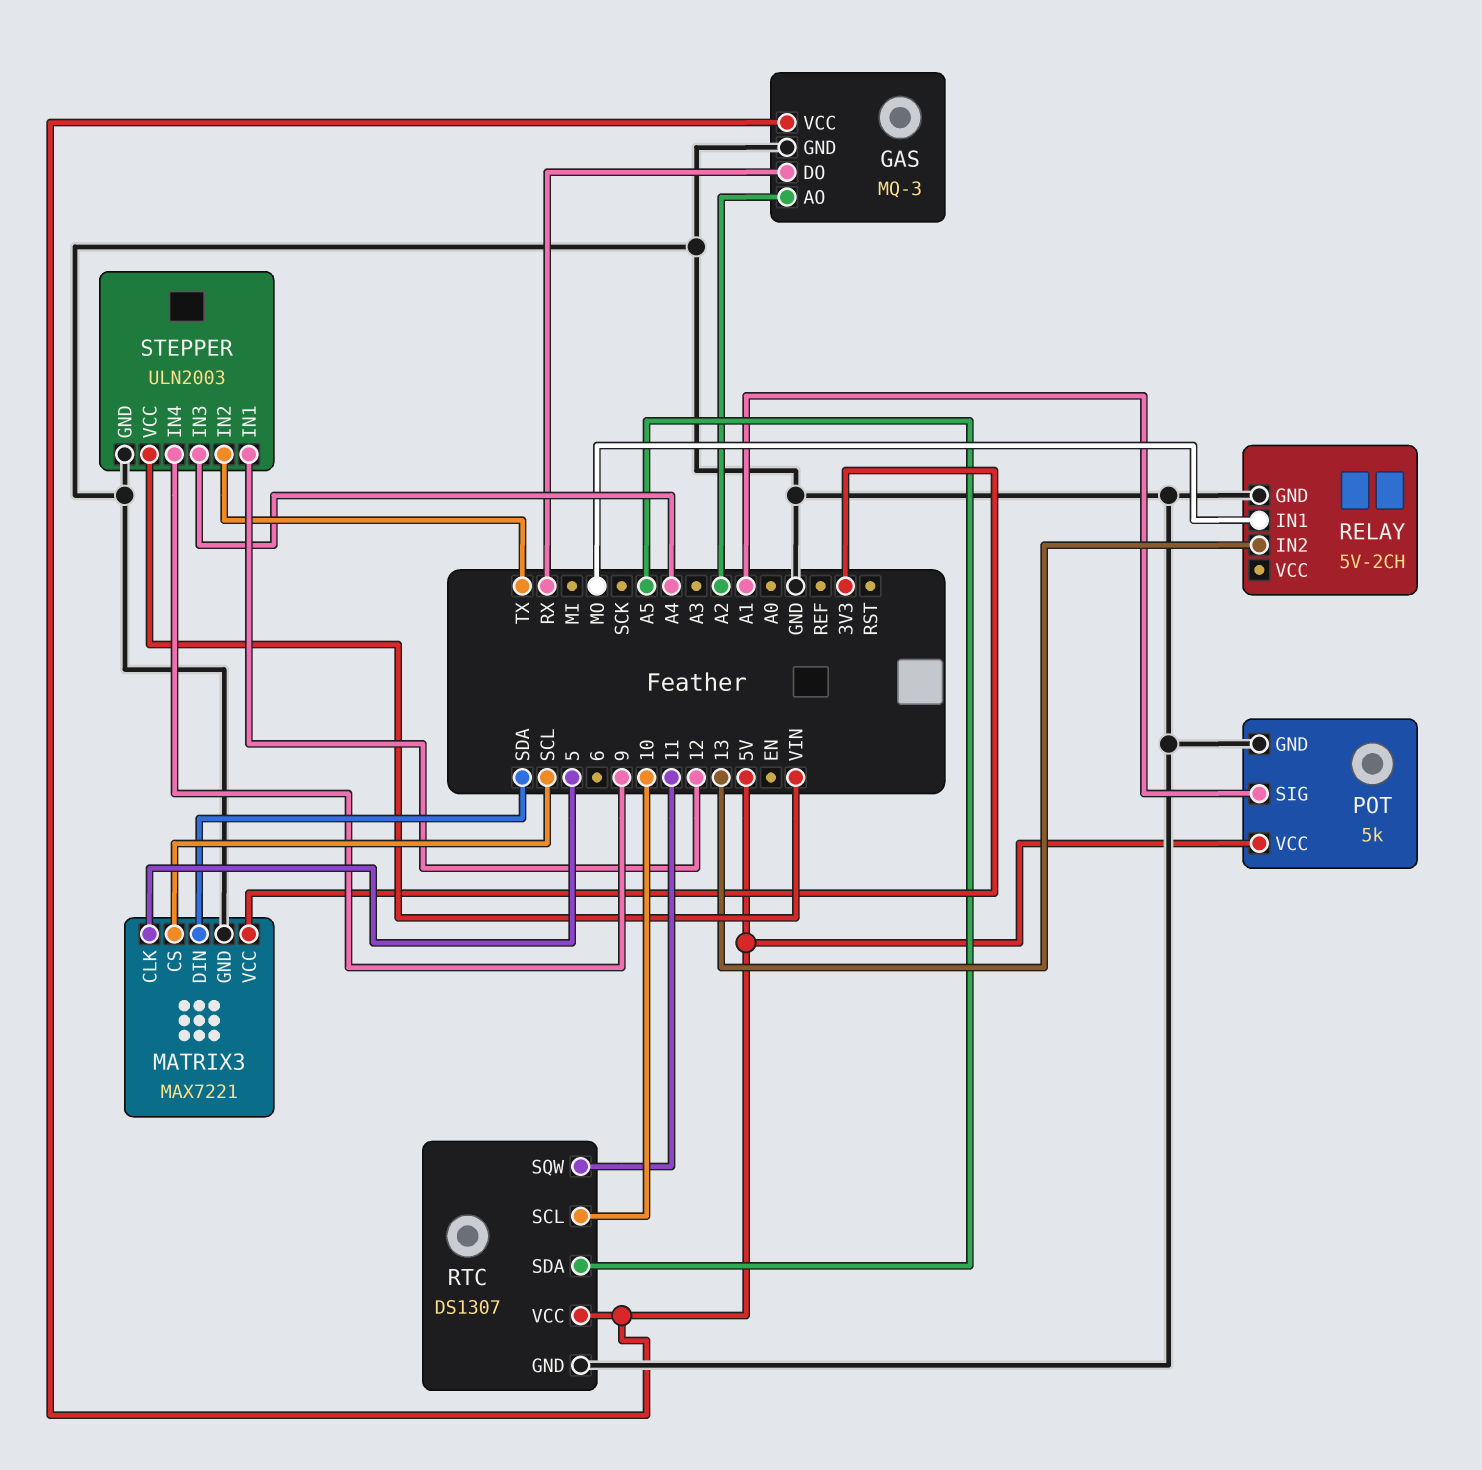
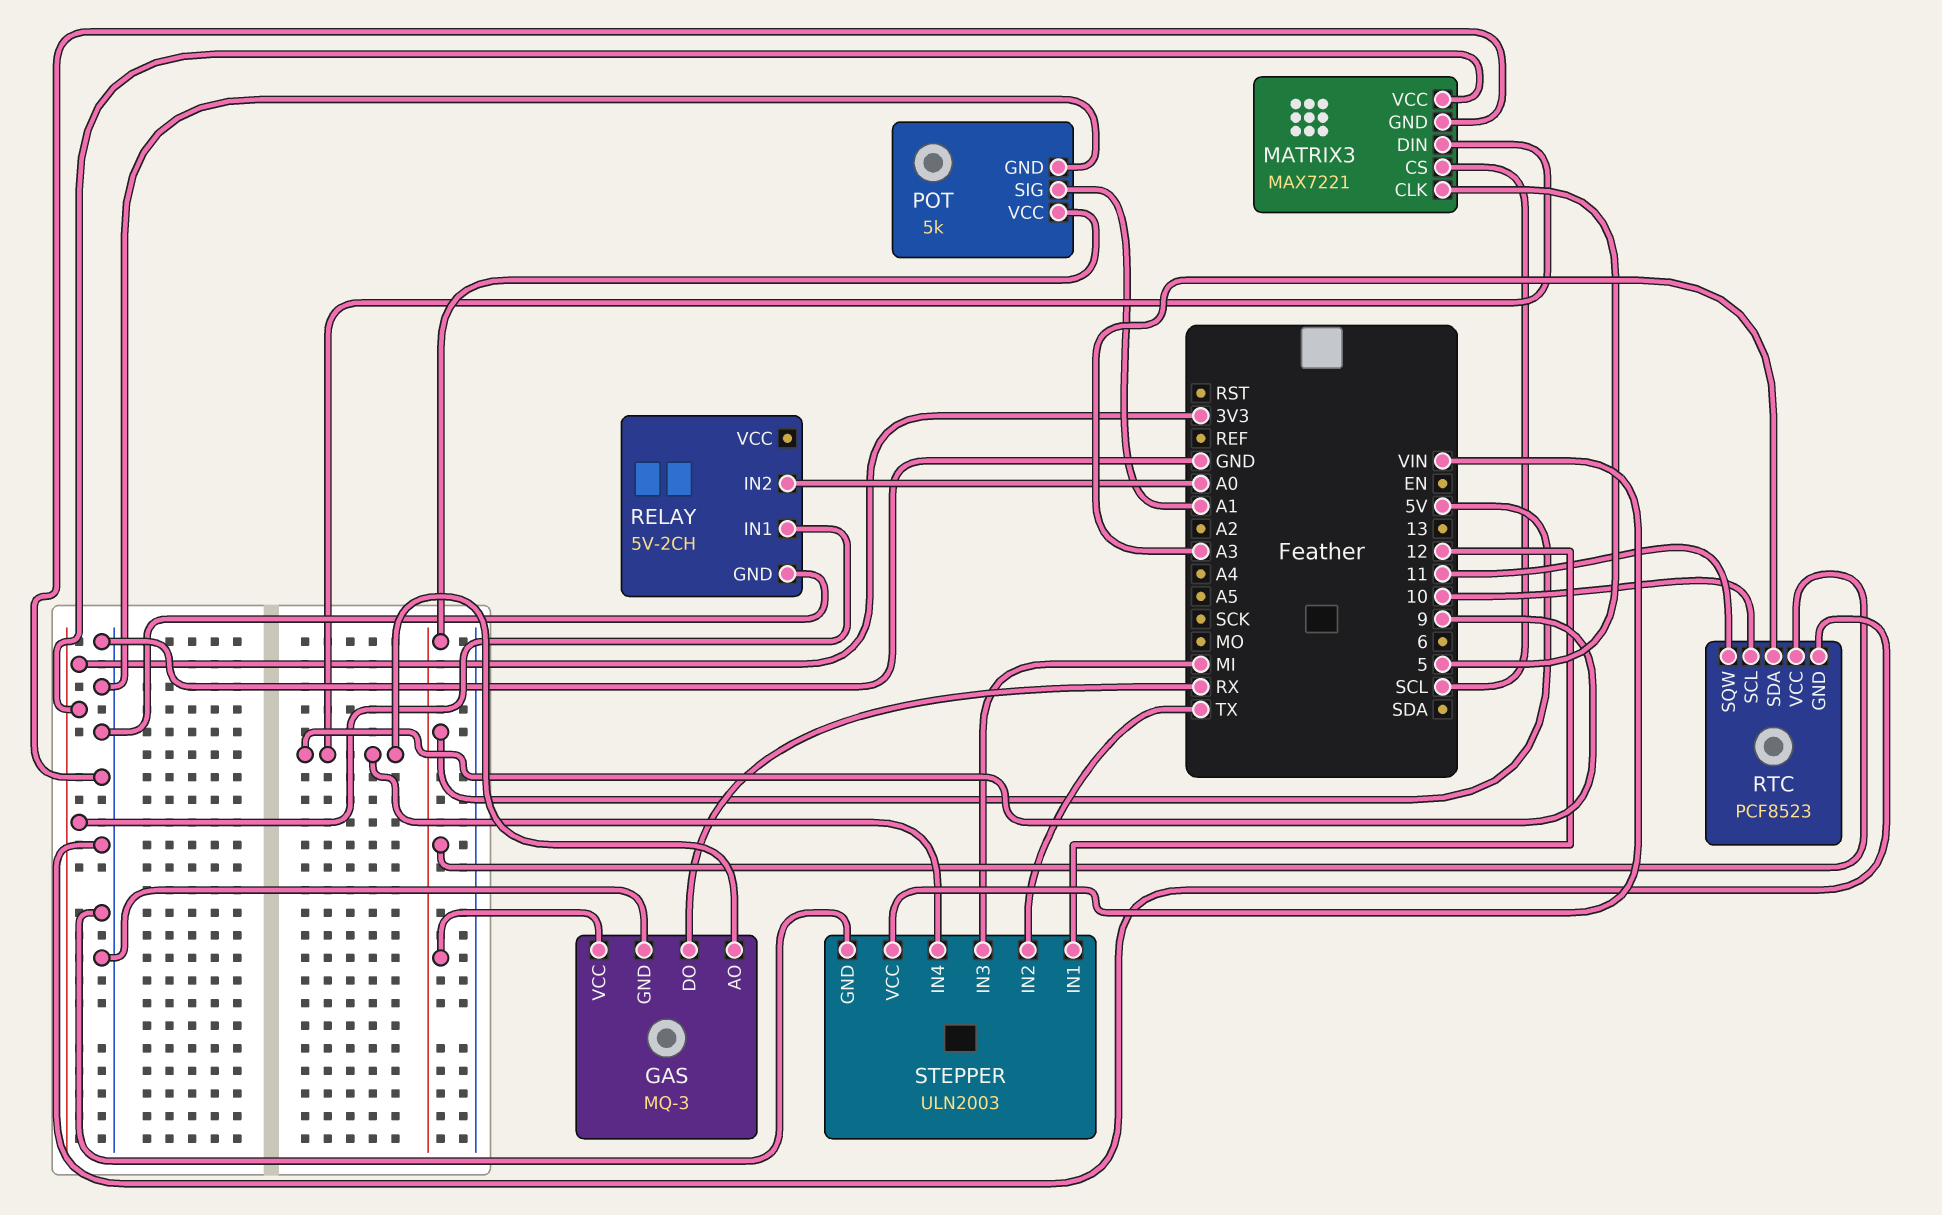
GAS pin AO: A2 -> 9
MATRIX3 pin DIN: SDA -> 9
RELAY pin IN1: MO -> 3V3
RELAY pin IN2: 13 -> A0
RTC: DS1307 -> PCF8523
RTC pin SDA: A5 -> A3
STEPPER pin IN3: A4 -> MI

